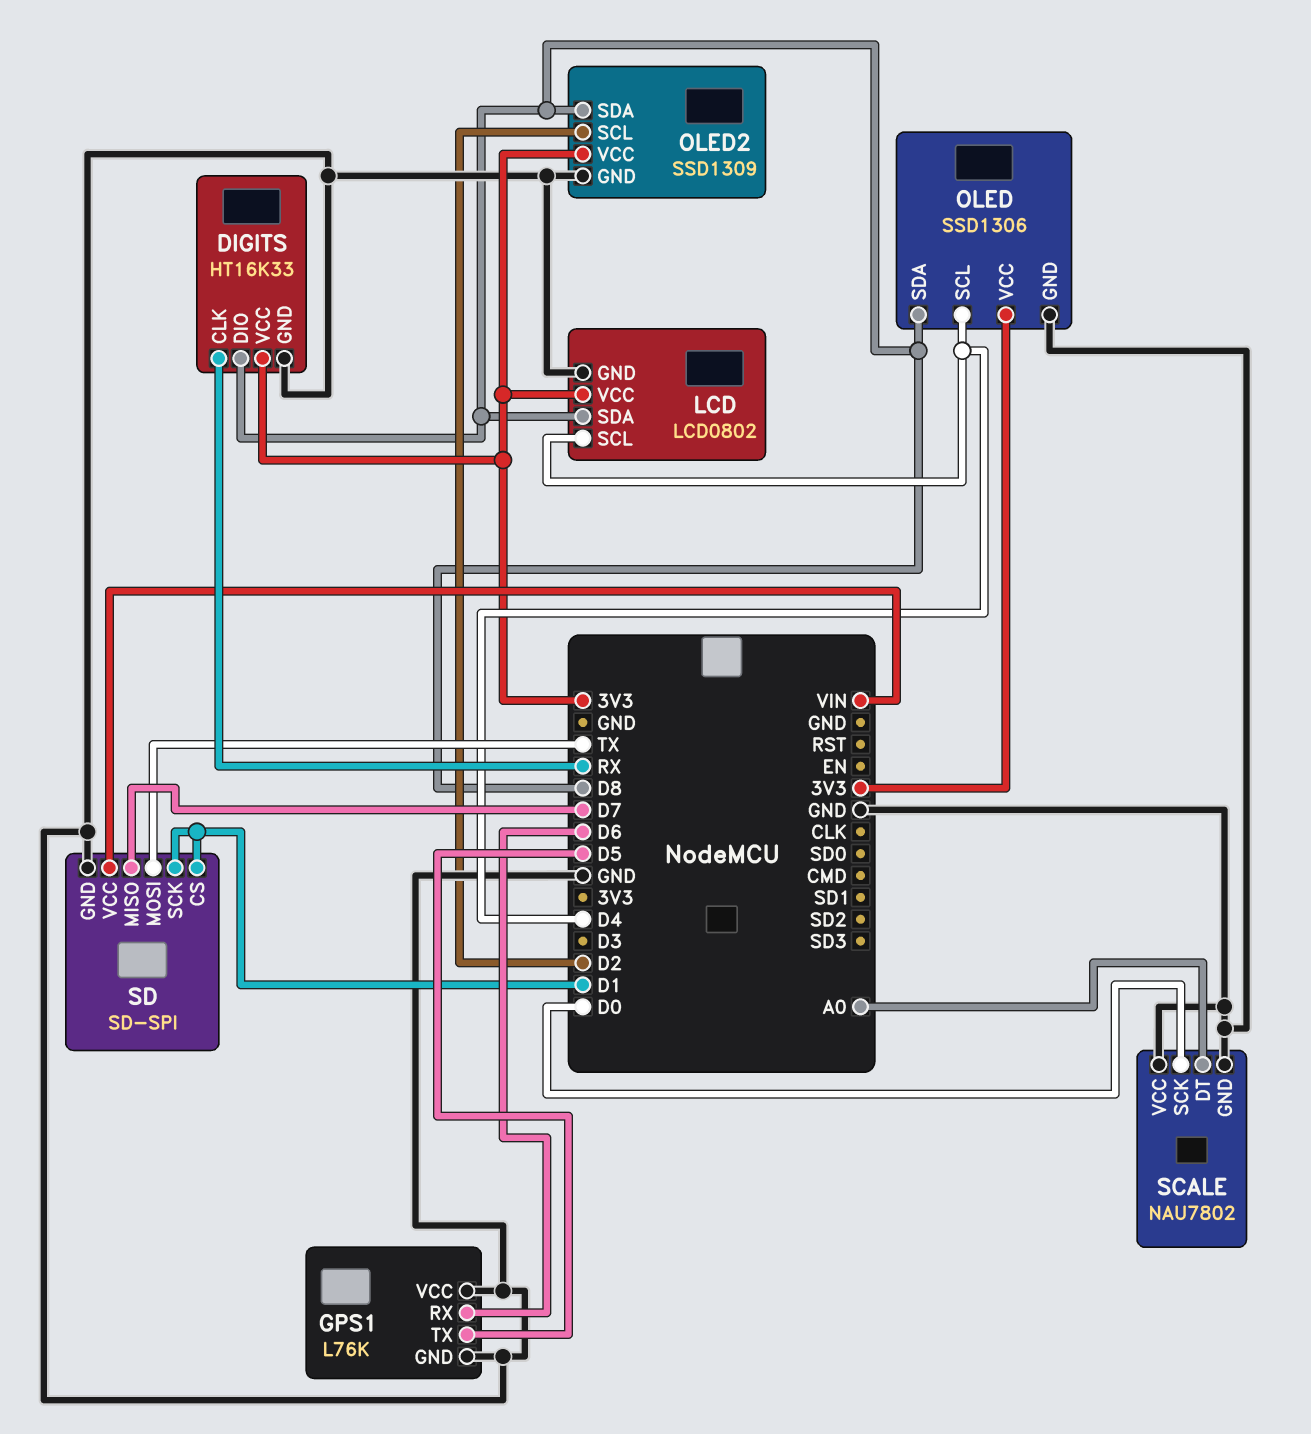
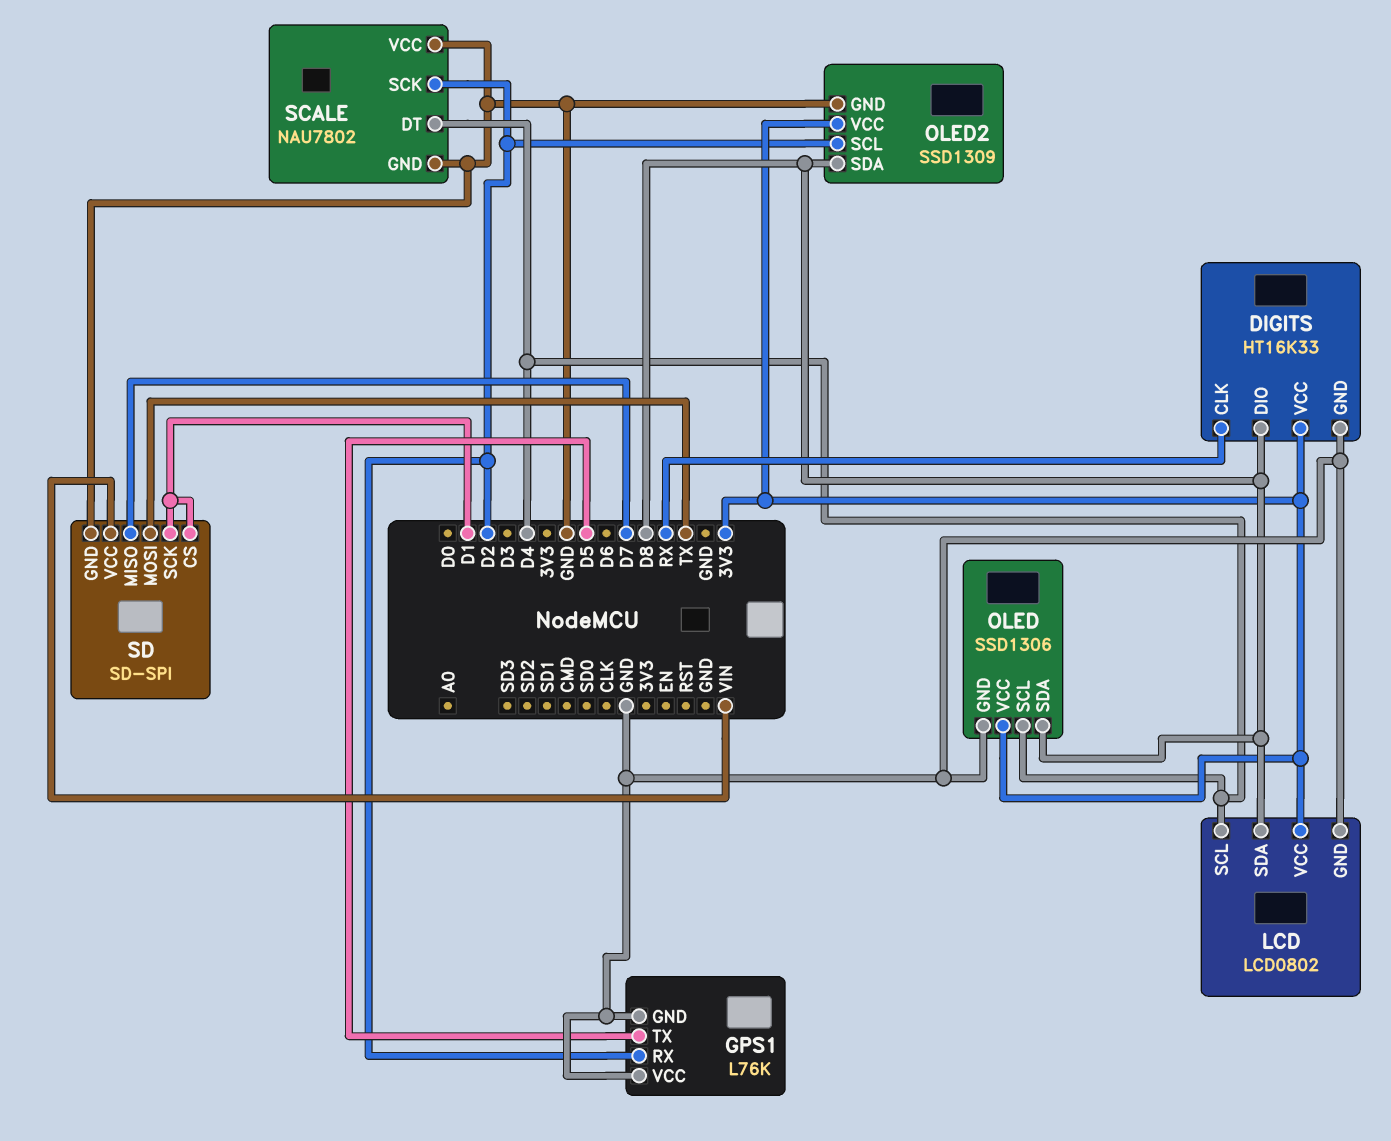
GPS1 pin RX: D6 -> D2
SCALE pin DT: A0 -> D4
SCALE pin SCK: D0 -> D2

